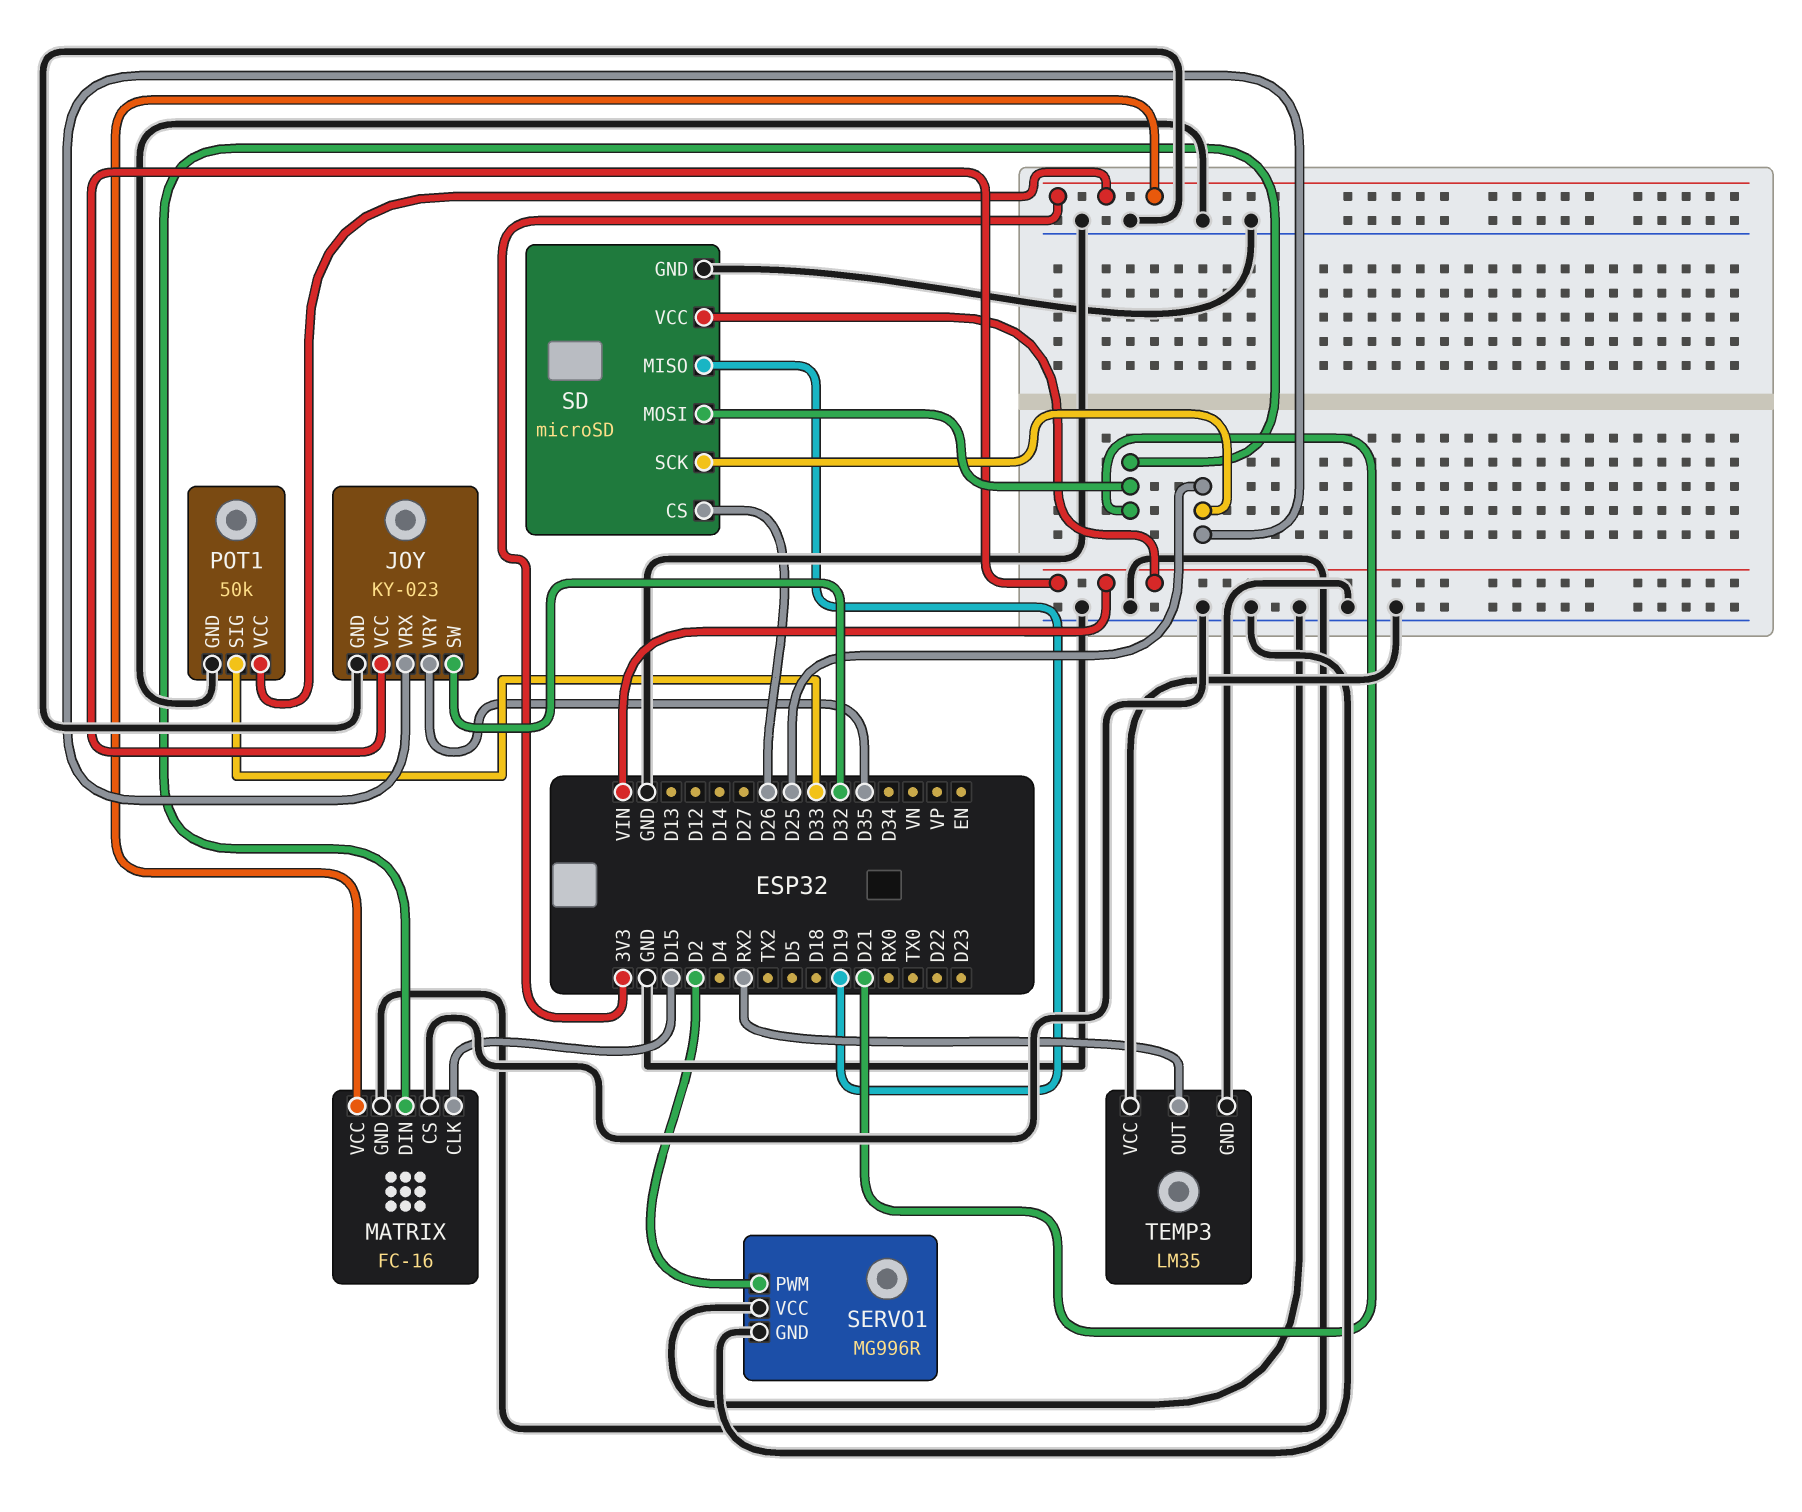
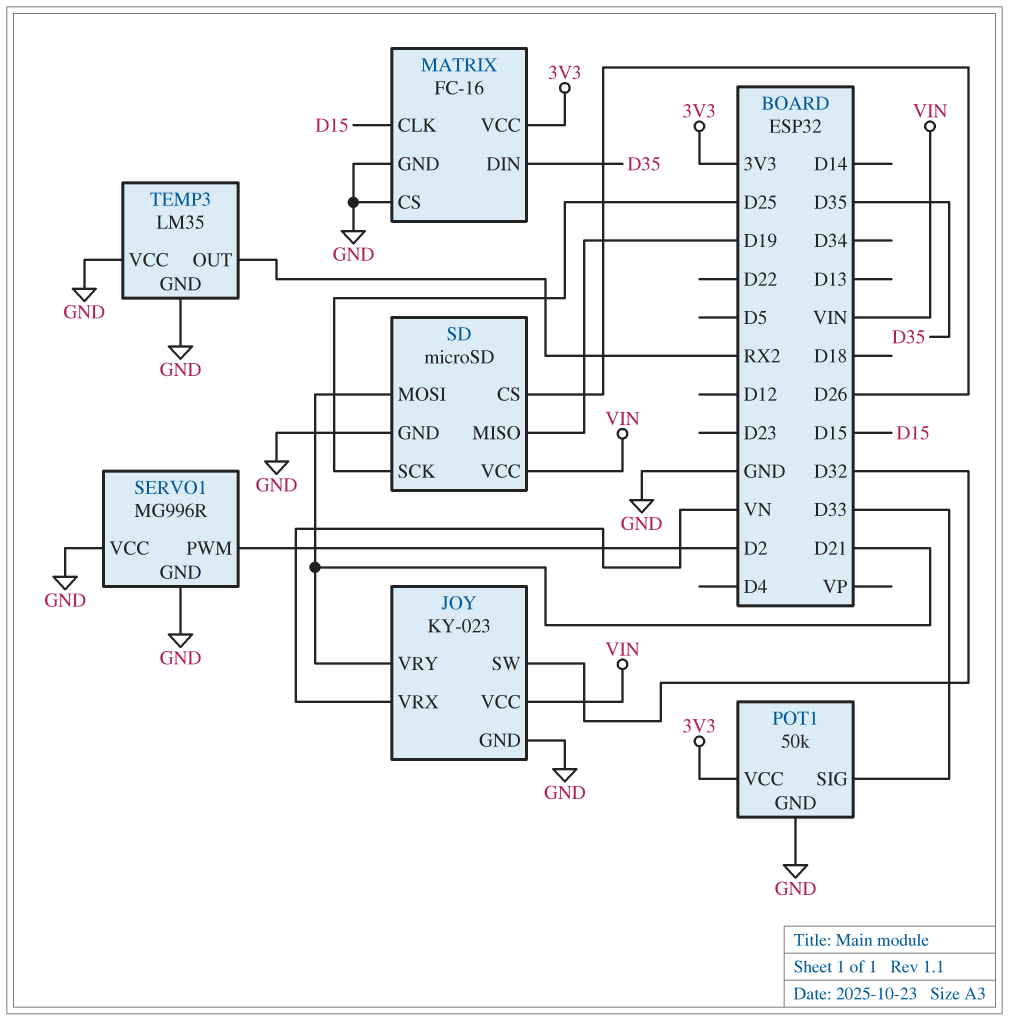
JOY pin VRX: D25 -> VN
JOY pin VRY: D35 -> D21
MATRIX pin DIN: D21 -> D35

